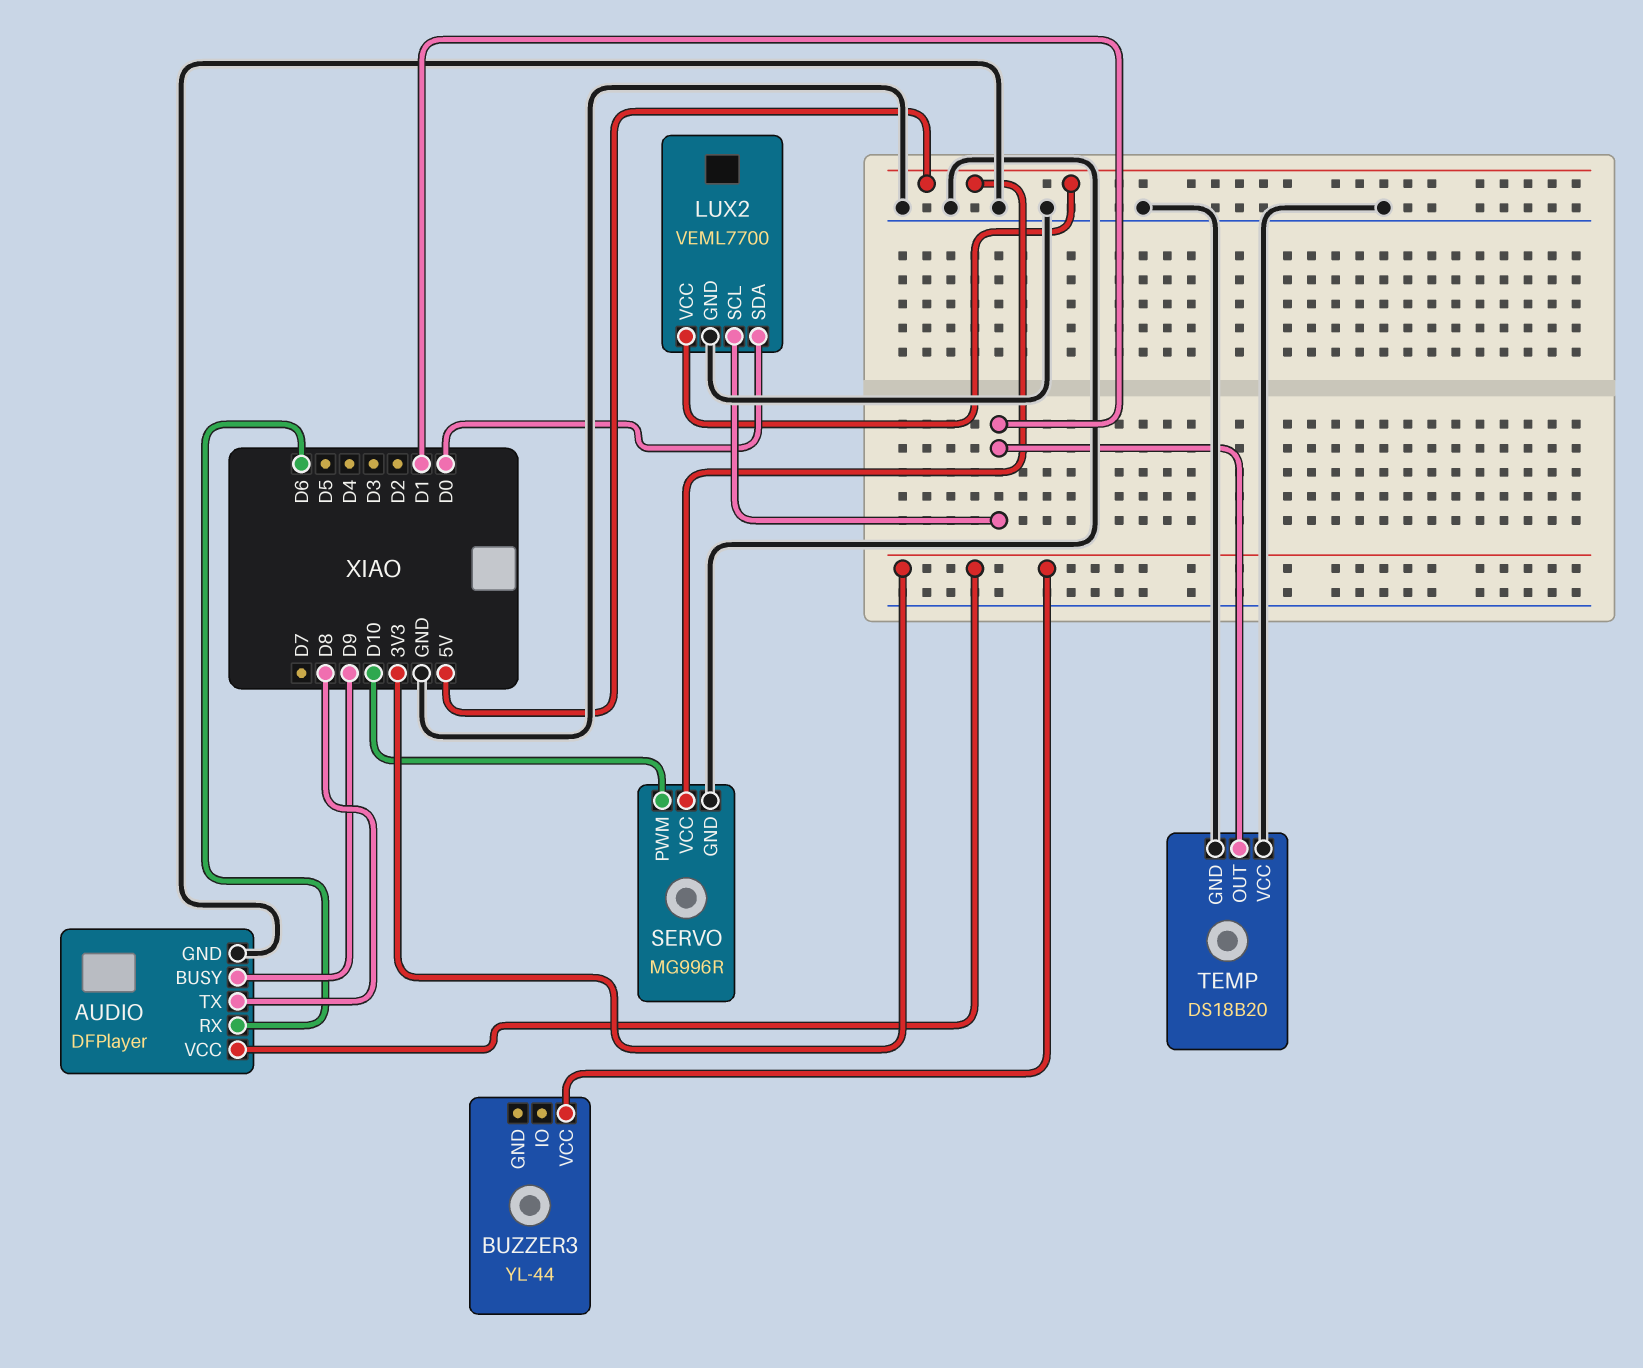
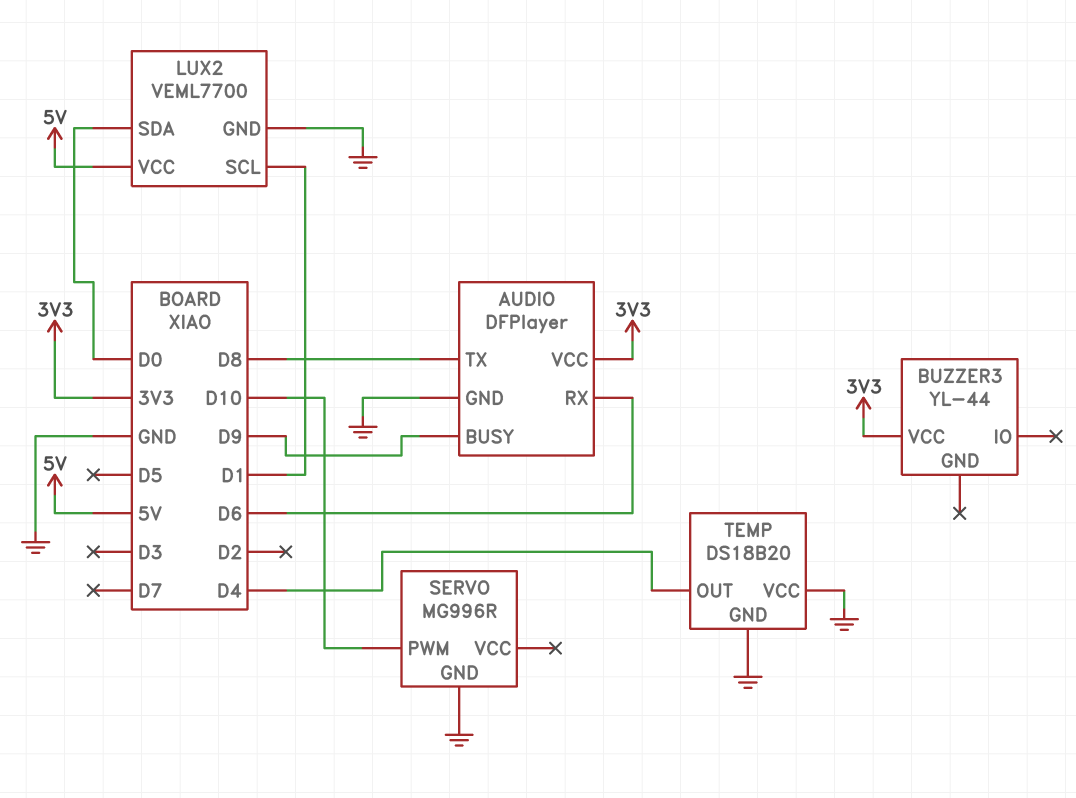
SERVO pin VCC: 5V -> none
TEMP pin OUT: D1 -> D4

